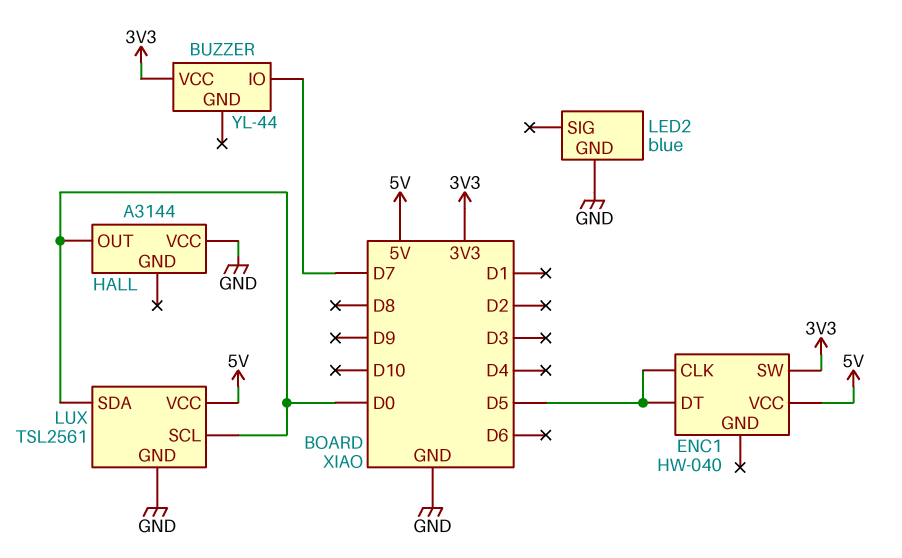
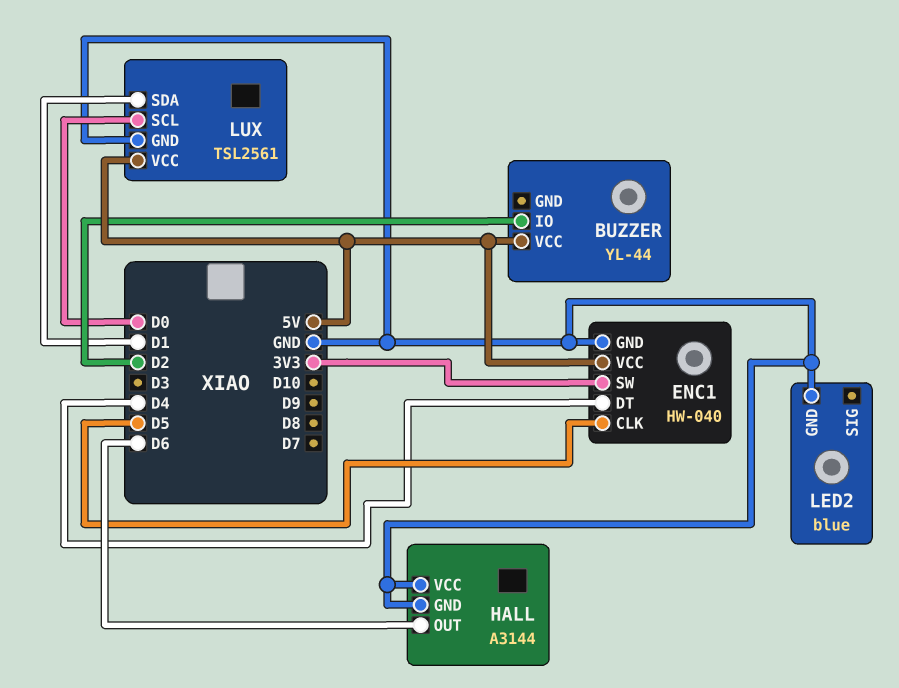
BUZZER pin IO: D7 -> D2
BUZZER pin VCC: 3V3 -> 5V
ENC1 pin DT: D5 -> D4
ENC1 pin GND: none -> GND
HALL pin GND: none -> GND
HALL pin OUT: D0 -> D6
LUX pin SDA: D0 -> D1

